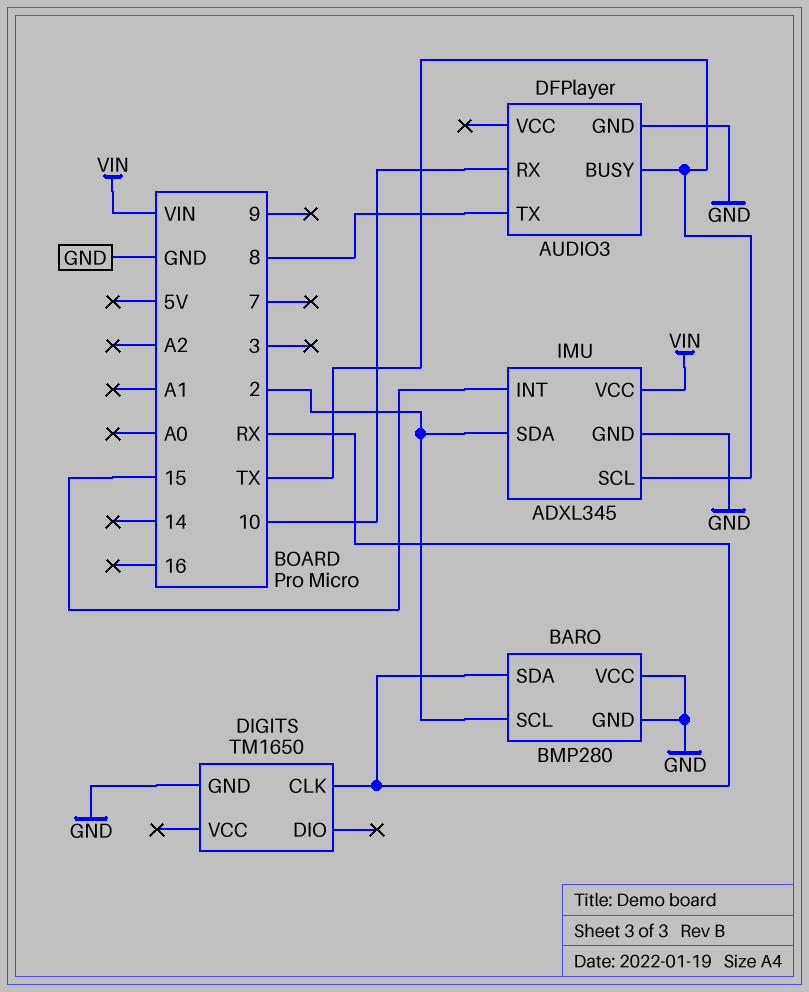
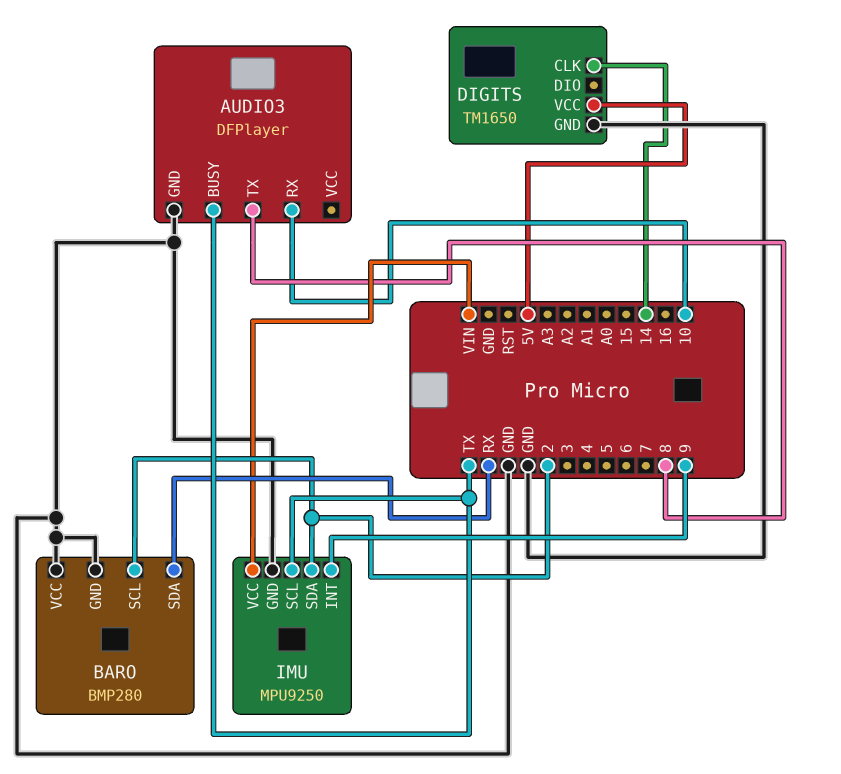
DIGITS pin CLK: RX -> 14
DIGITS pin VCC: none -> 5V
IMU: ADXL345 -> MPU9250
IMU pin INT: 15 -> 9

